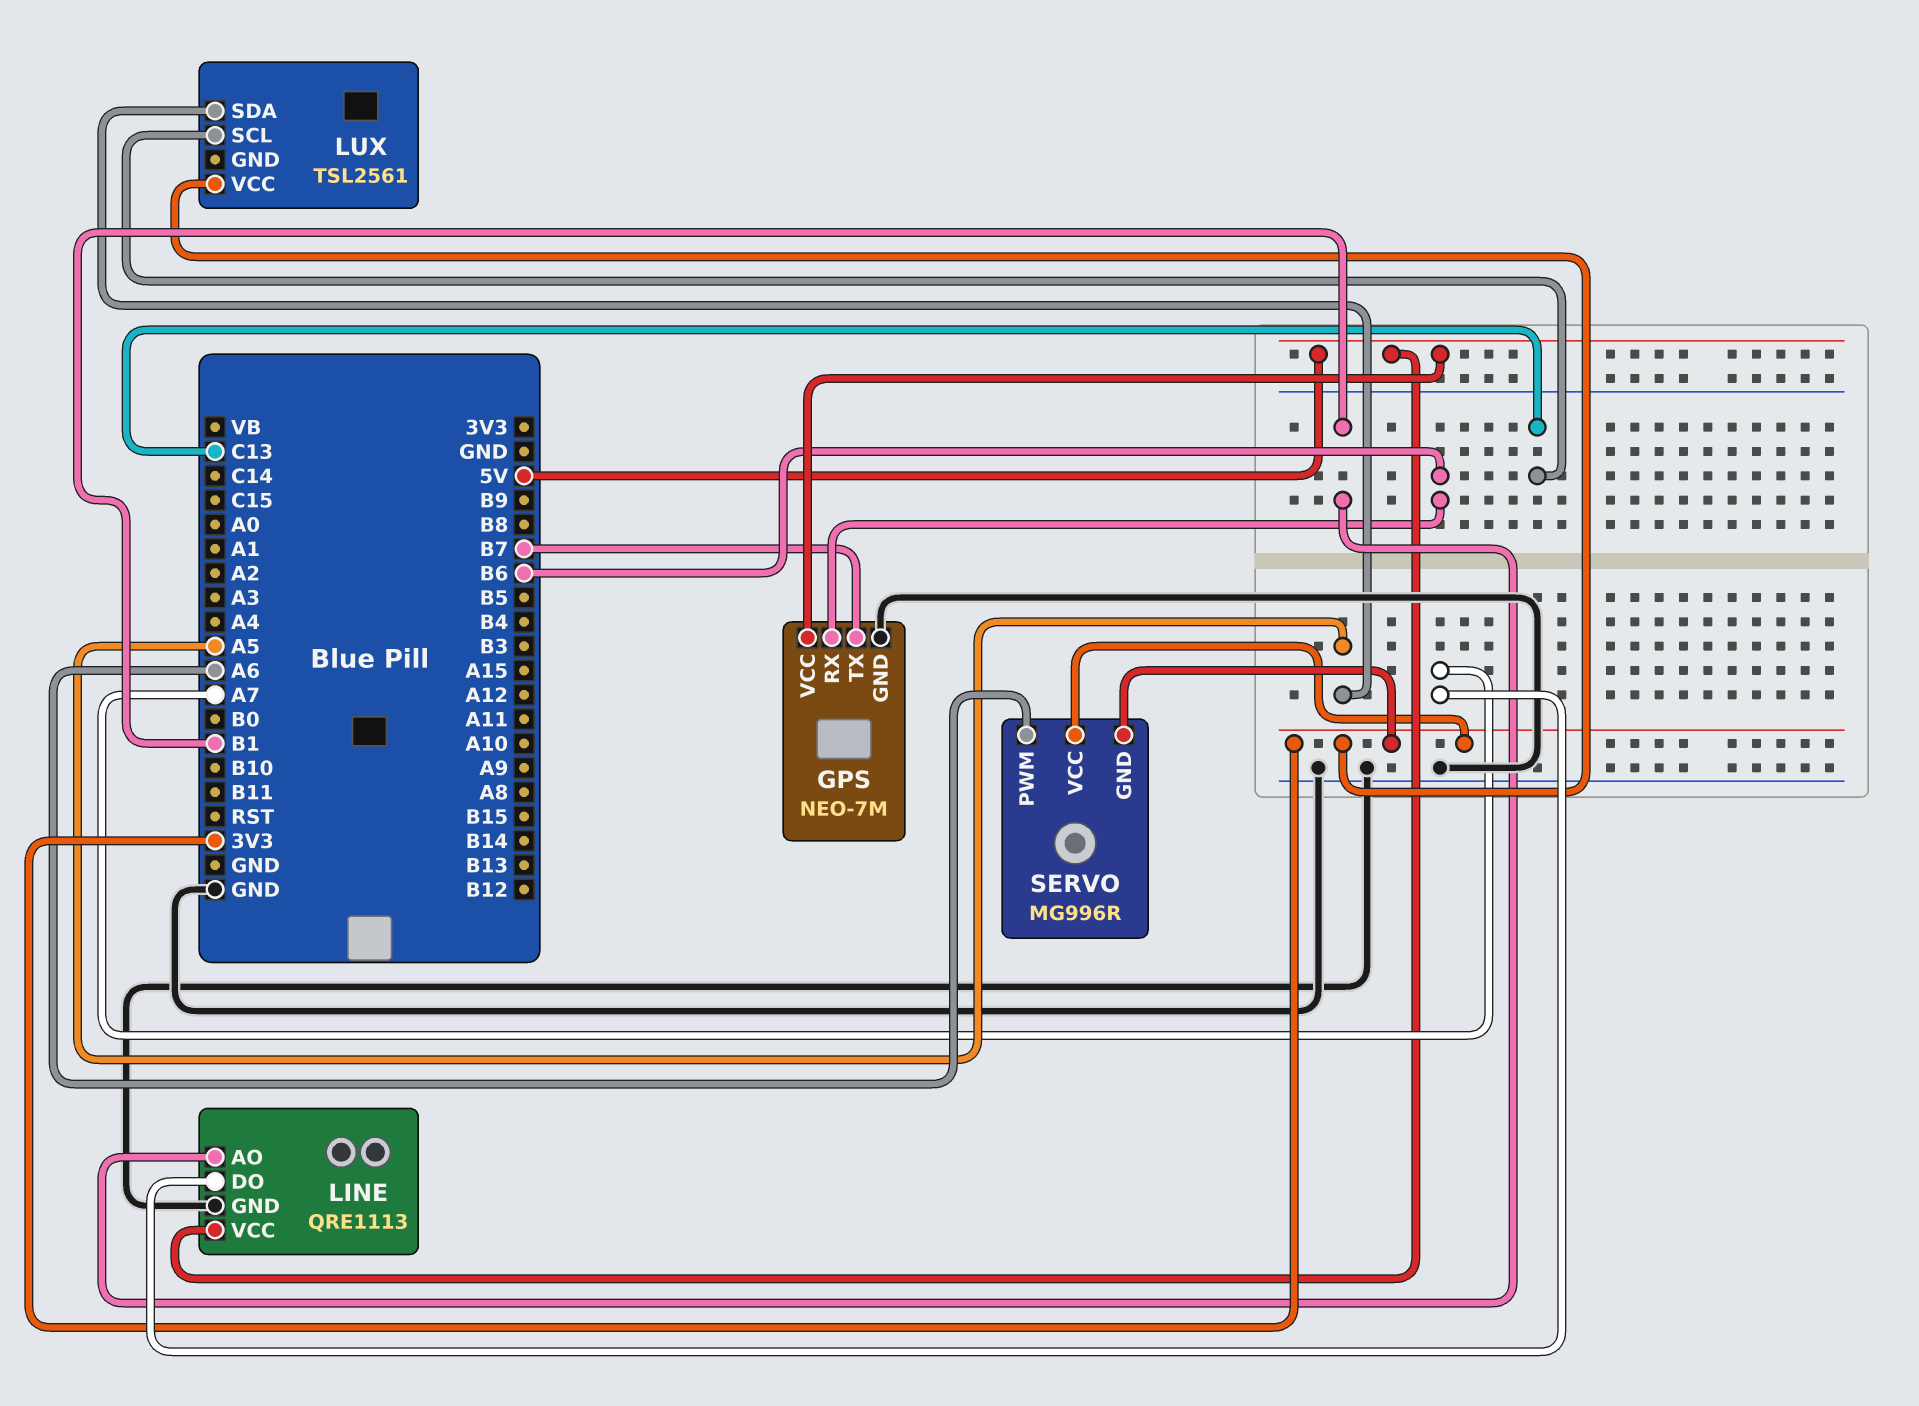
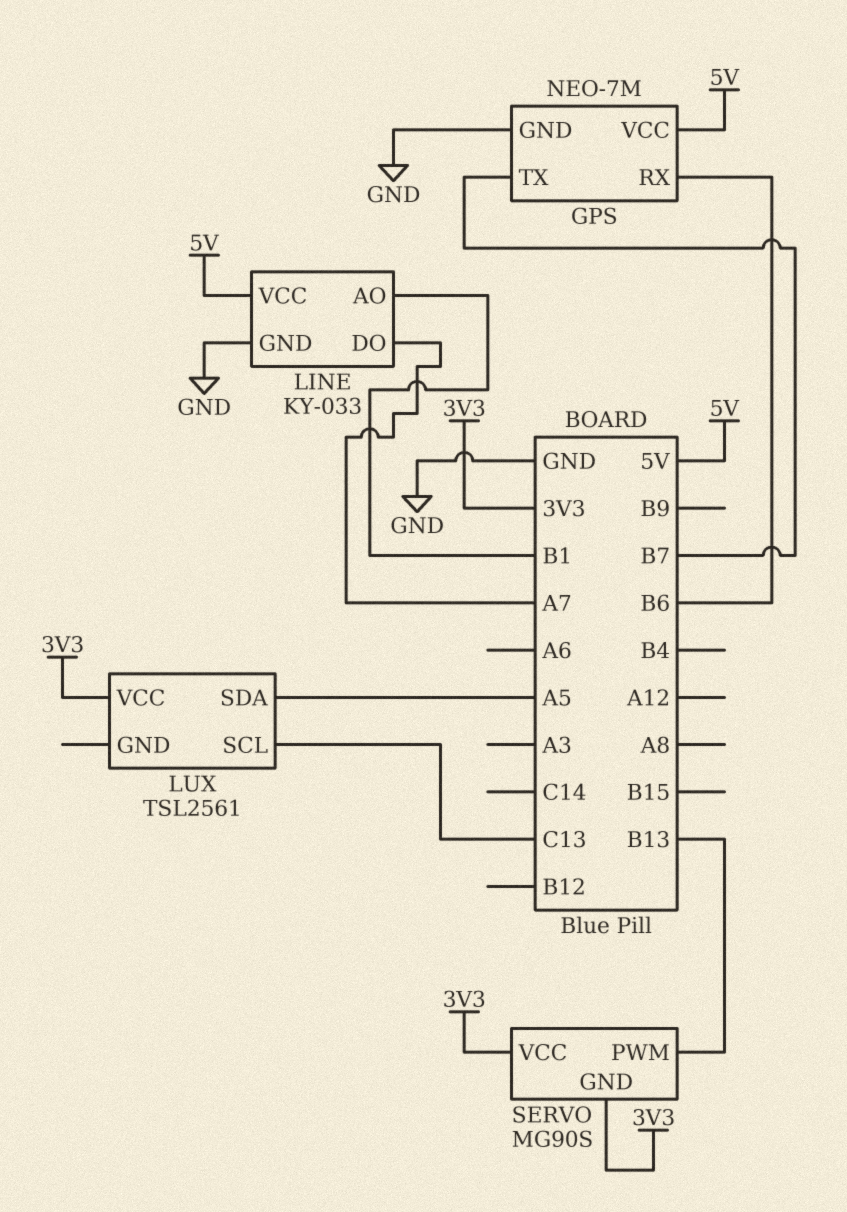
LINE: QRE1113 -> KY-033
SERVO: MG996R -> MG90S
SERVO pin PWM: A6 -> B13

